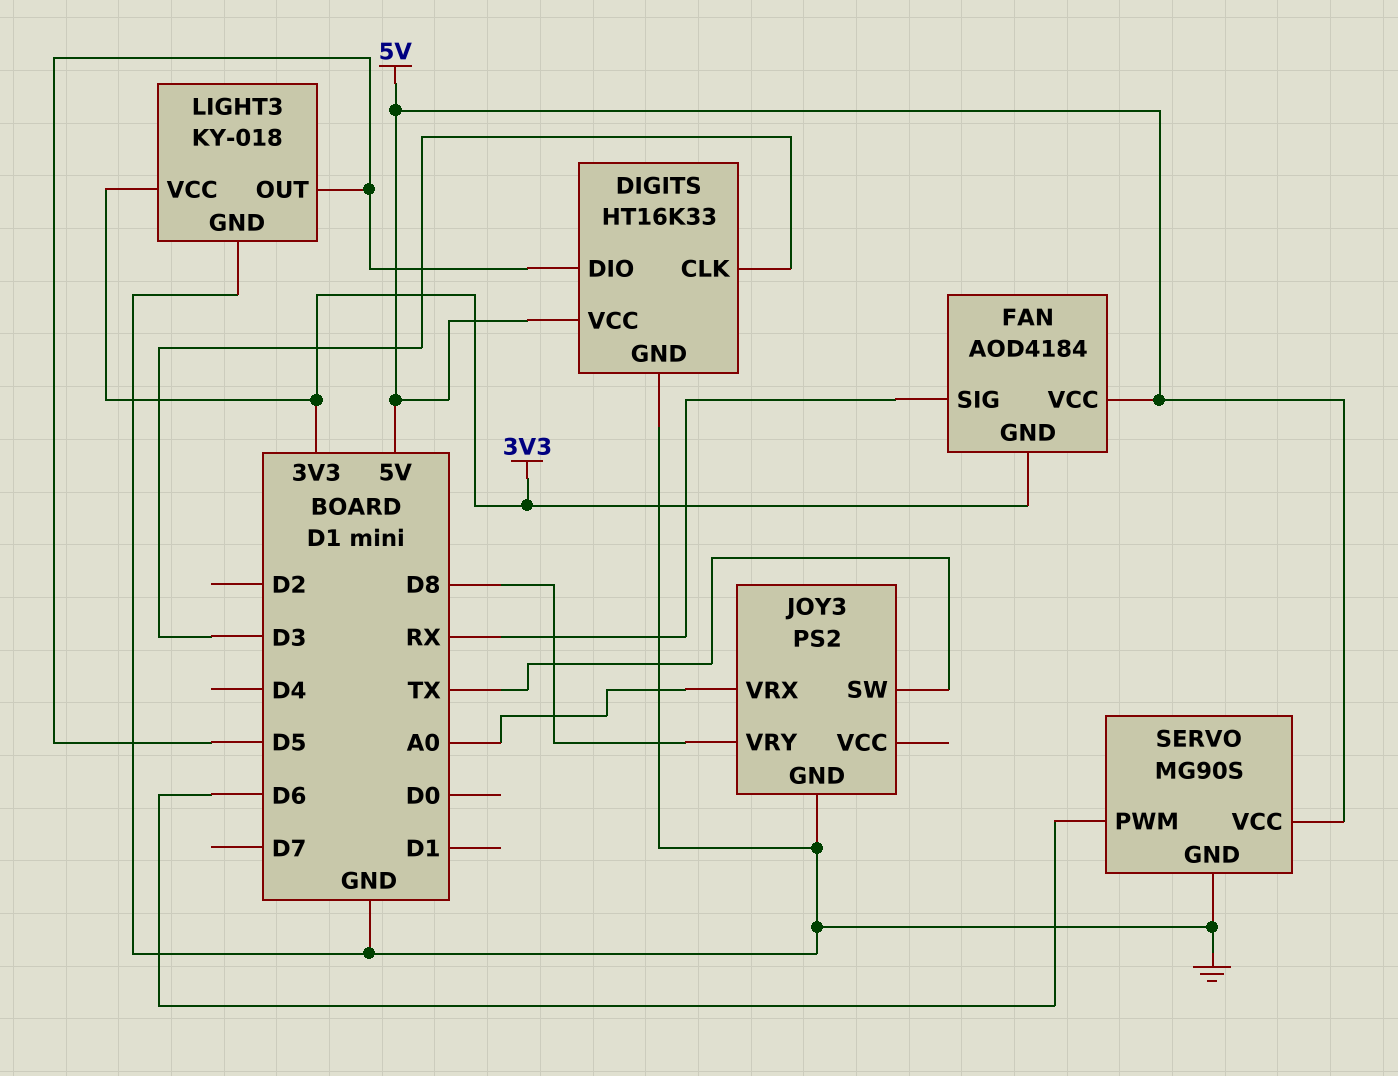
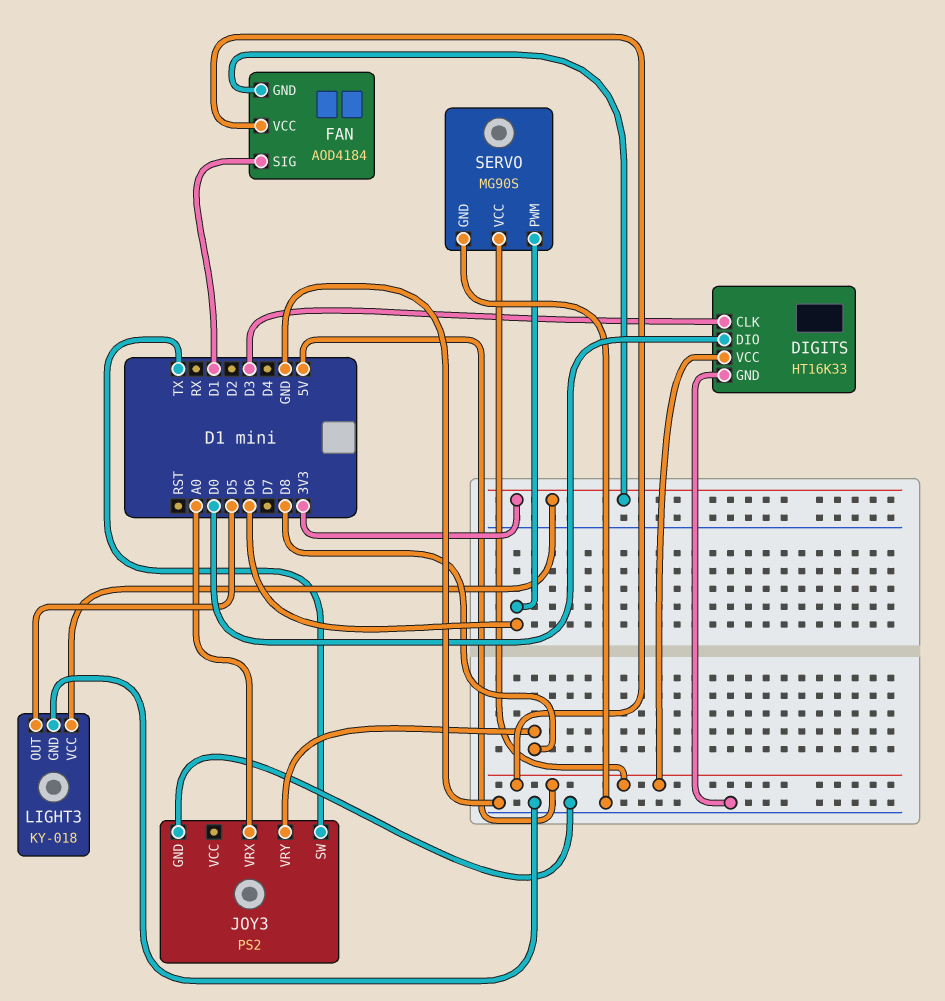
DIGITS pin DIO: D5 -> D0
FAN pin SIG: RX -> D1

